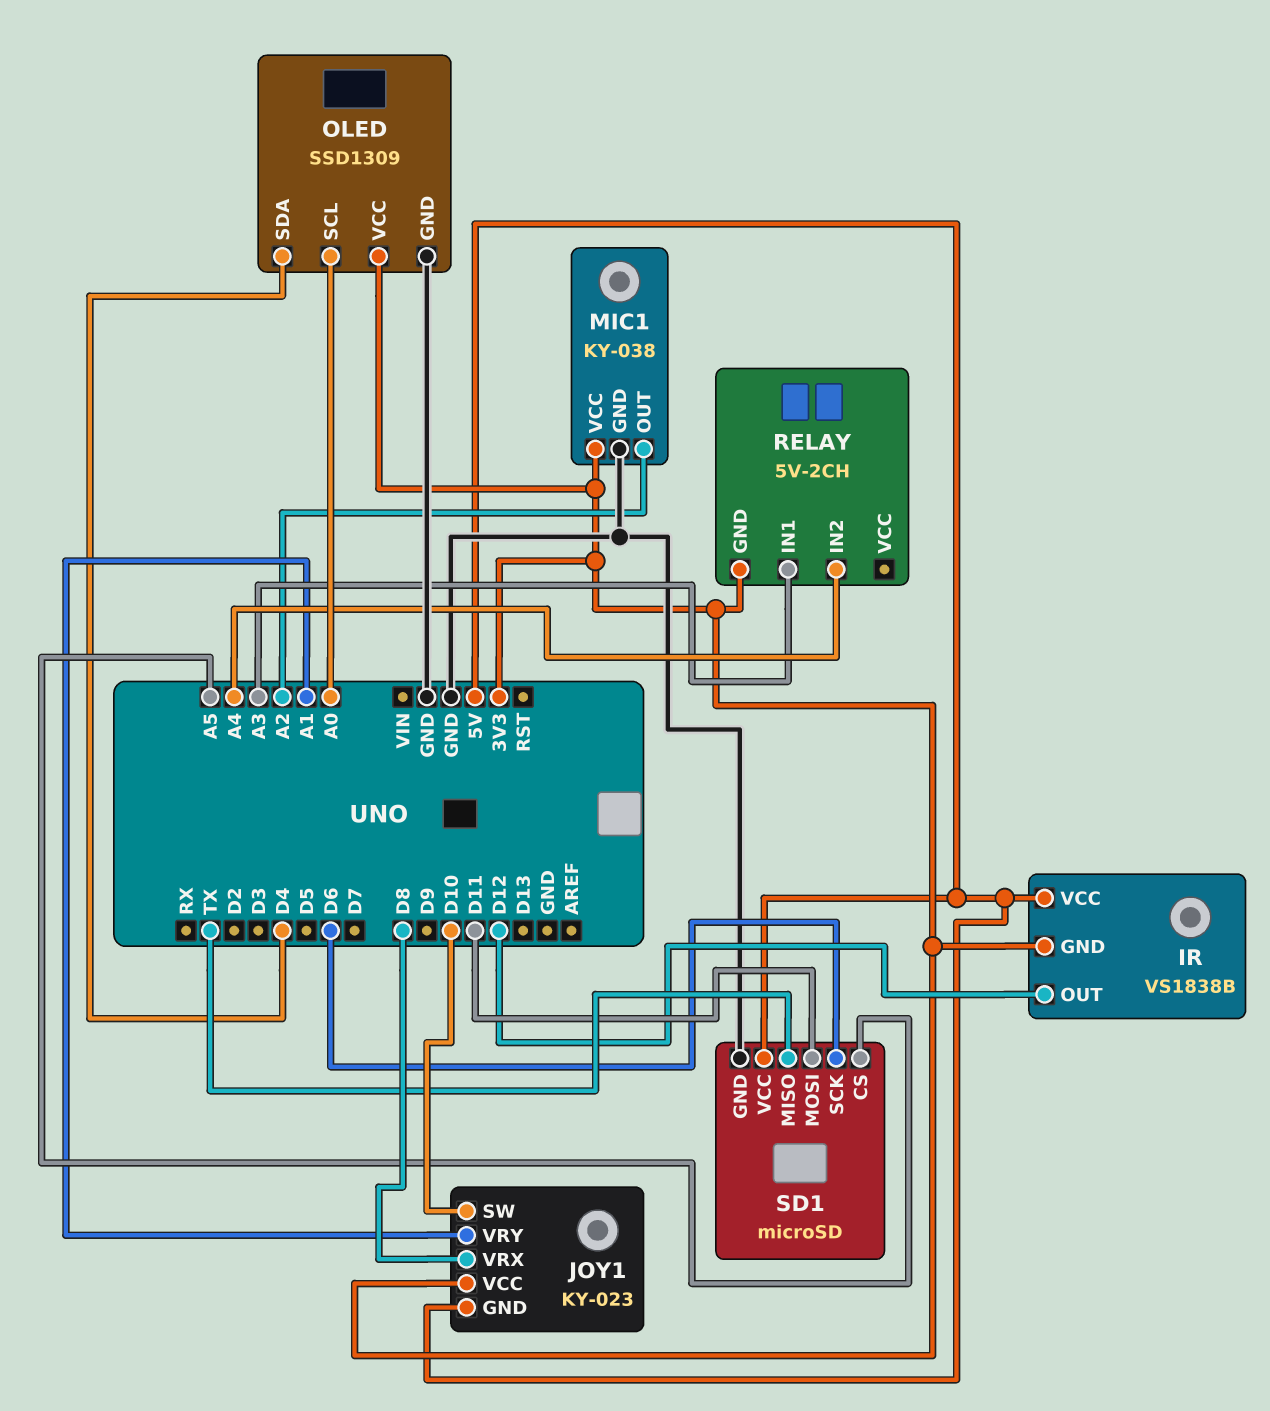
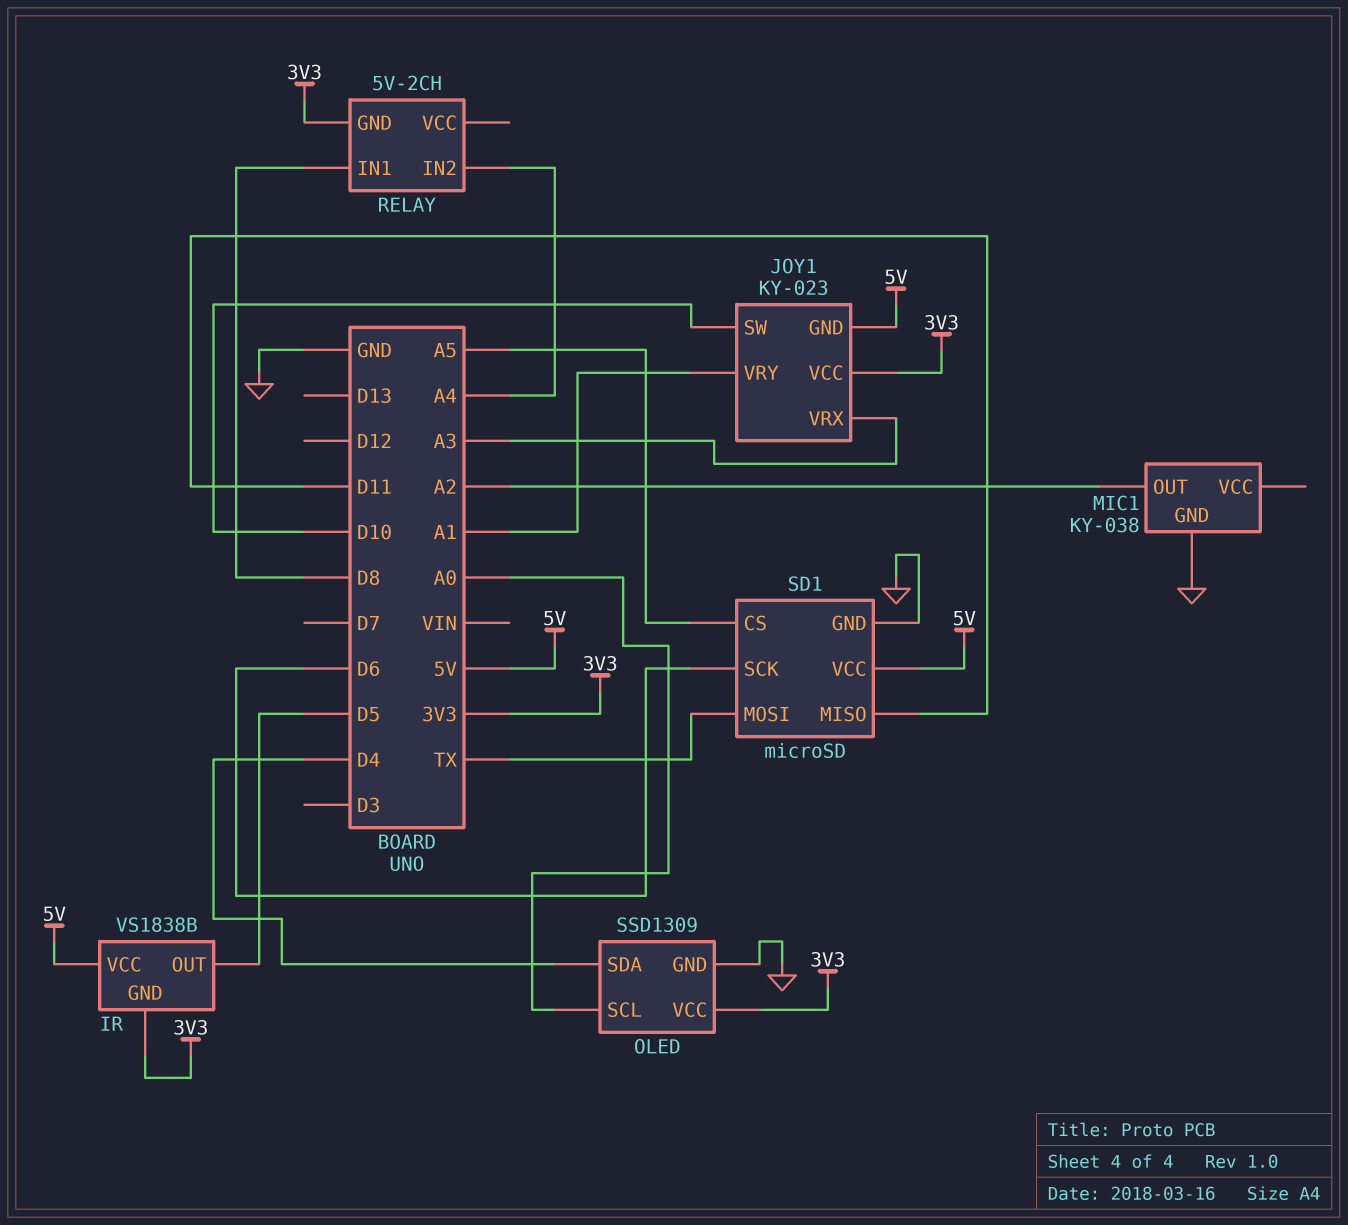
IR pin OUT: D12 -> D5
JOY1 pin VRX: D8 -> A3
MIC1 pin VCC: 3V3 -> none
RELAY pin IN1: A3 -> D8
SD1 pin MISO: TX -> D11
SD1 pin MOSI: D11 -> TX

